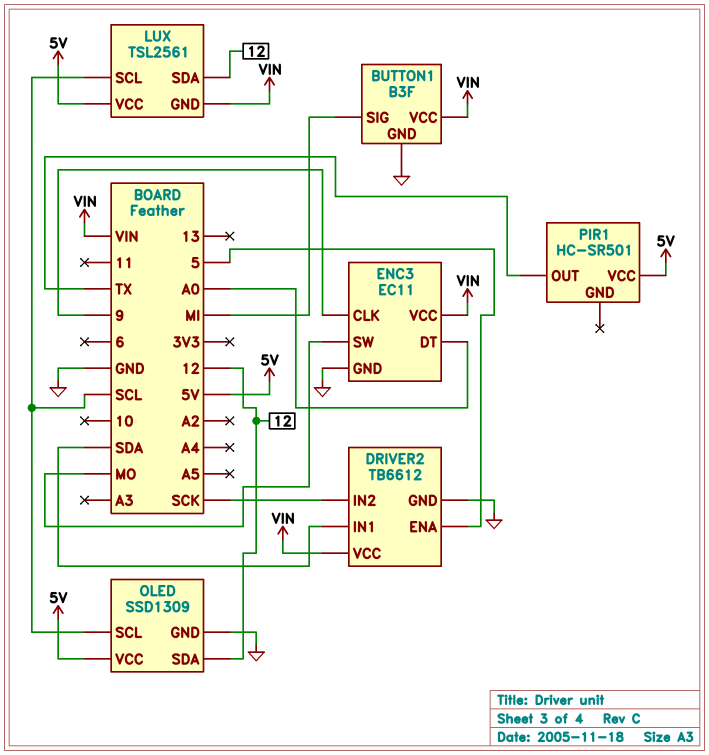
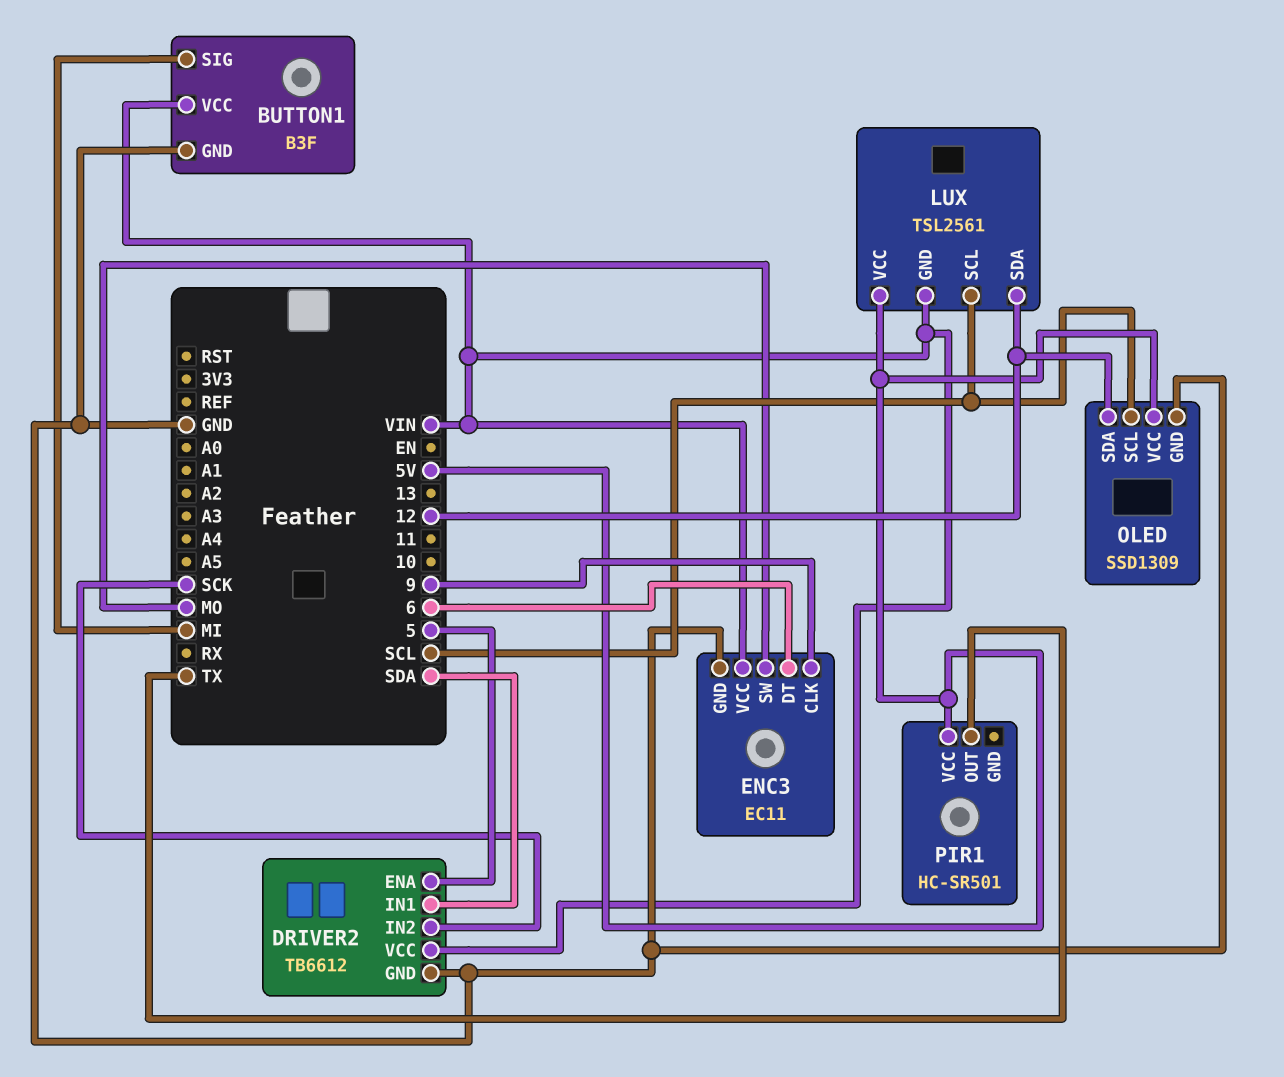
ENC3 pin DT: A0 -> 6

